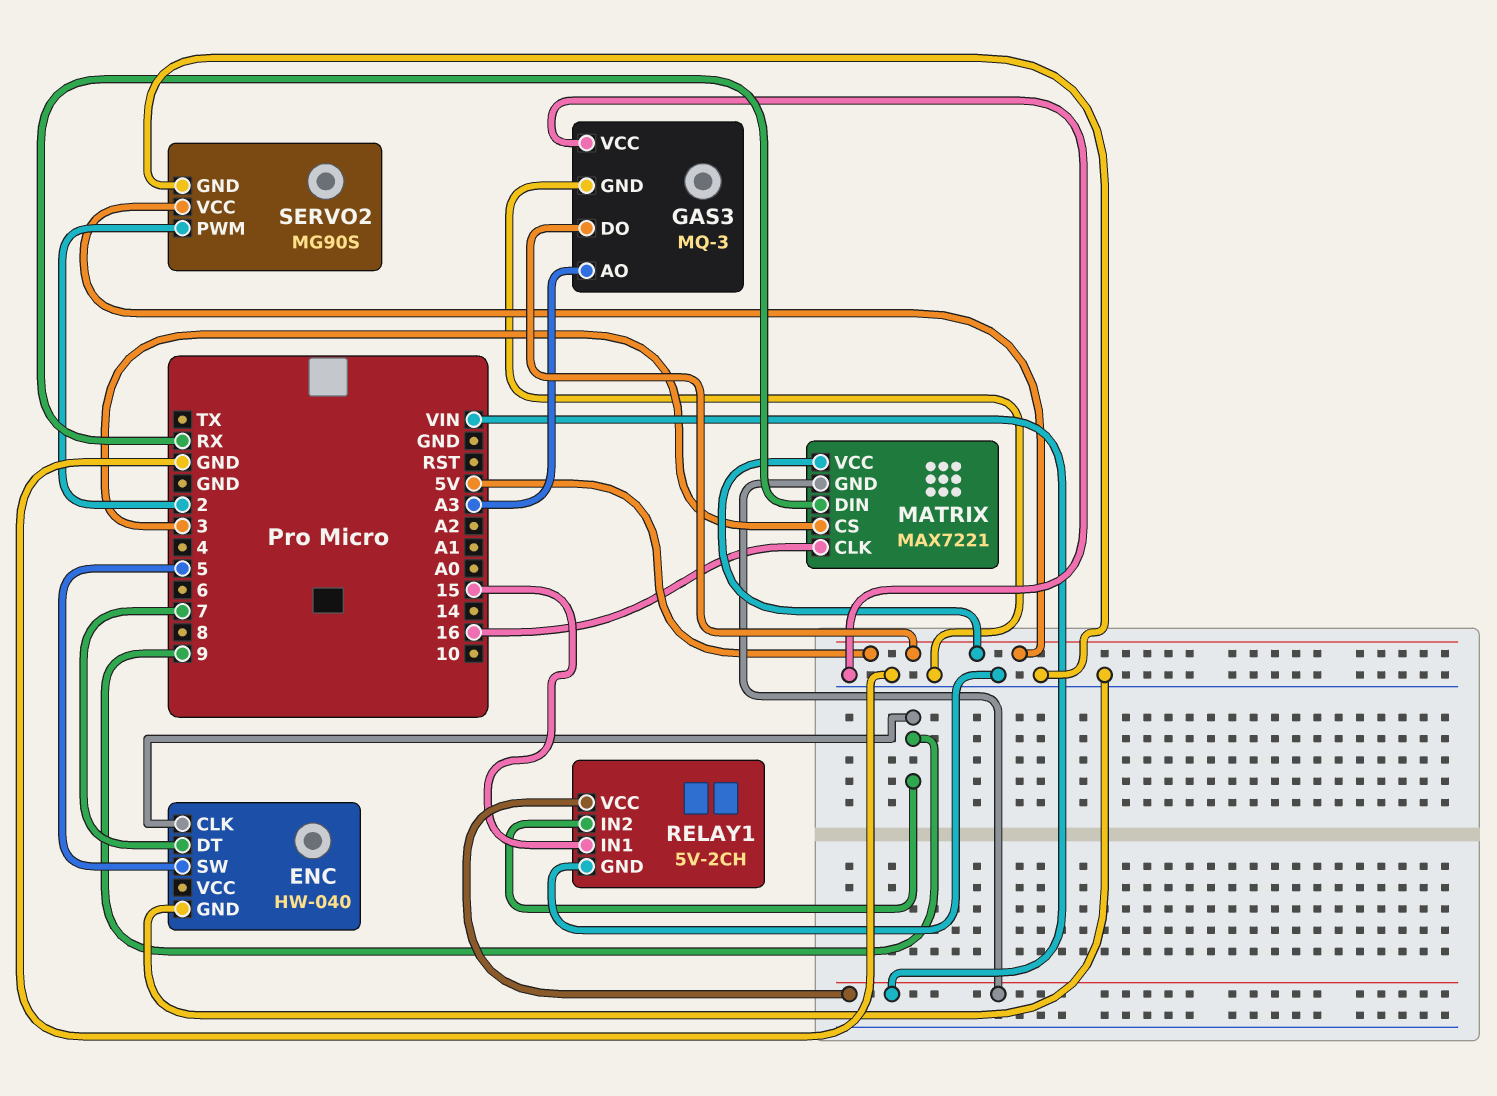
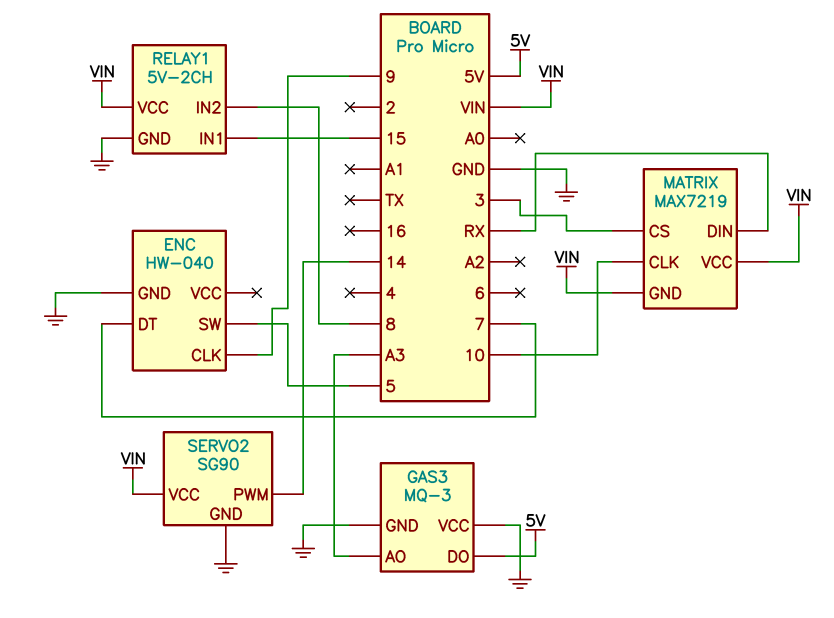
MATRIX: MAX7221 -> MAX7219
MATRIX pin CLK: 16 -> 10
MATRIX pin VCC: 5V -> VIN
RELAY1 pin IN2: 9 -> 8
SERVO2: MG90S -> SG90
SERVO2 pin PWM: 2 -> 14
SERVO2 pin VCC: 5V -> VIN

